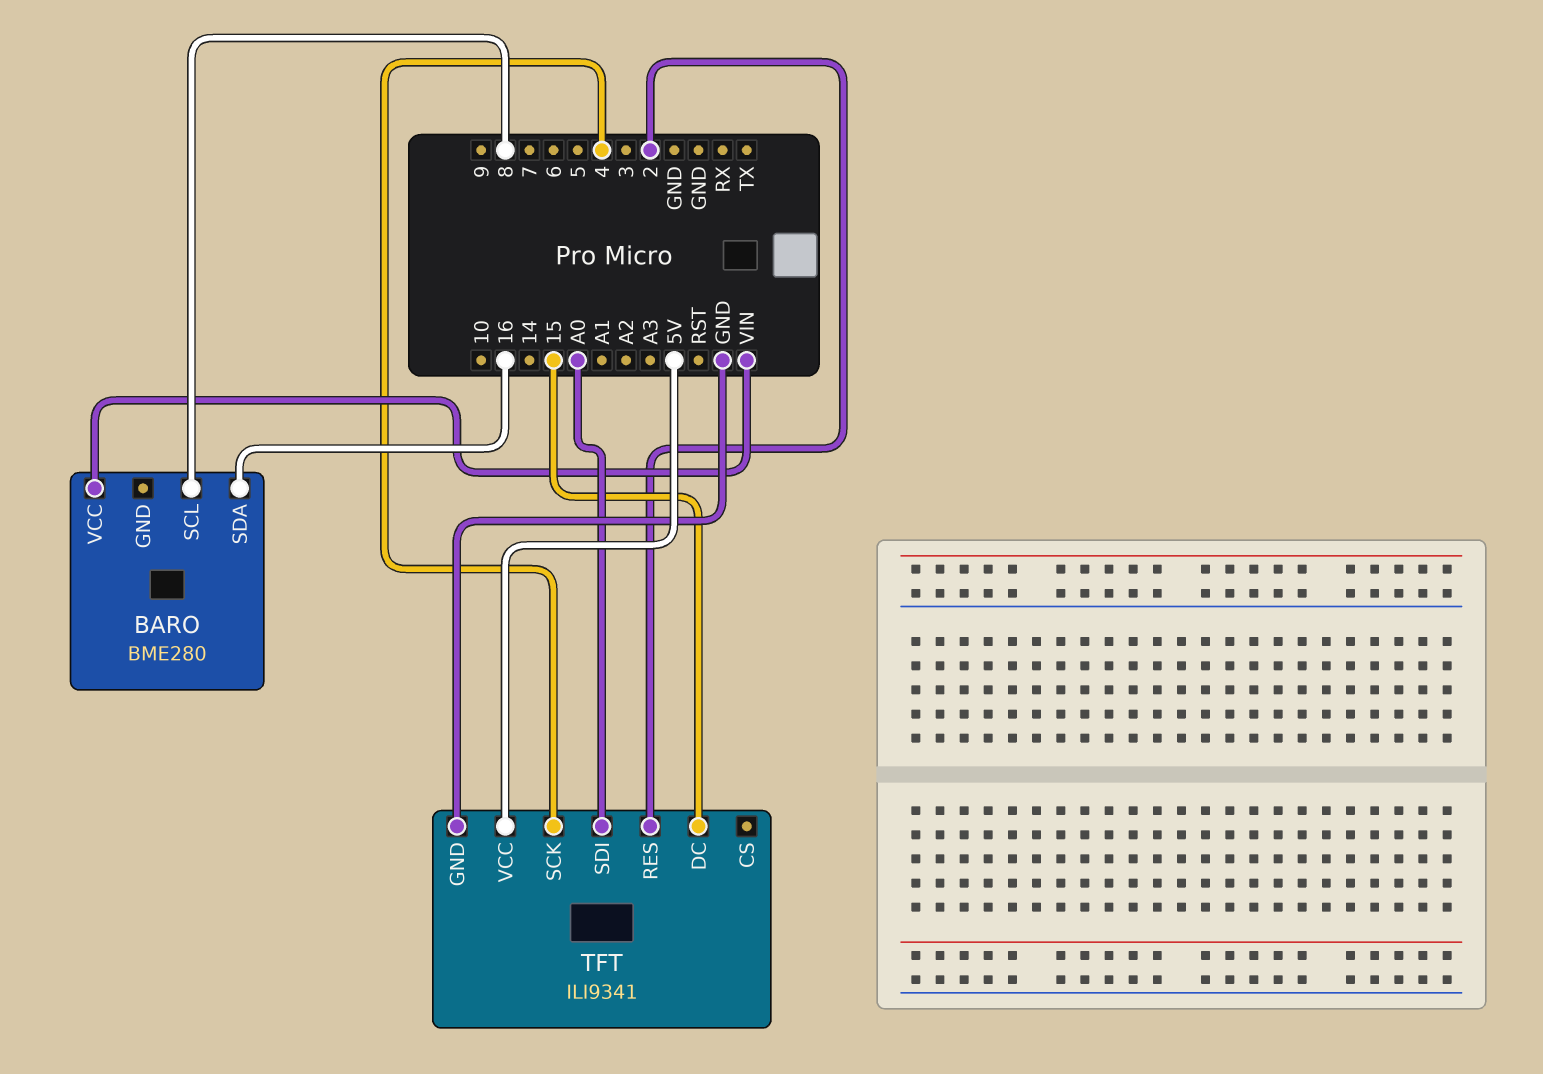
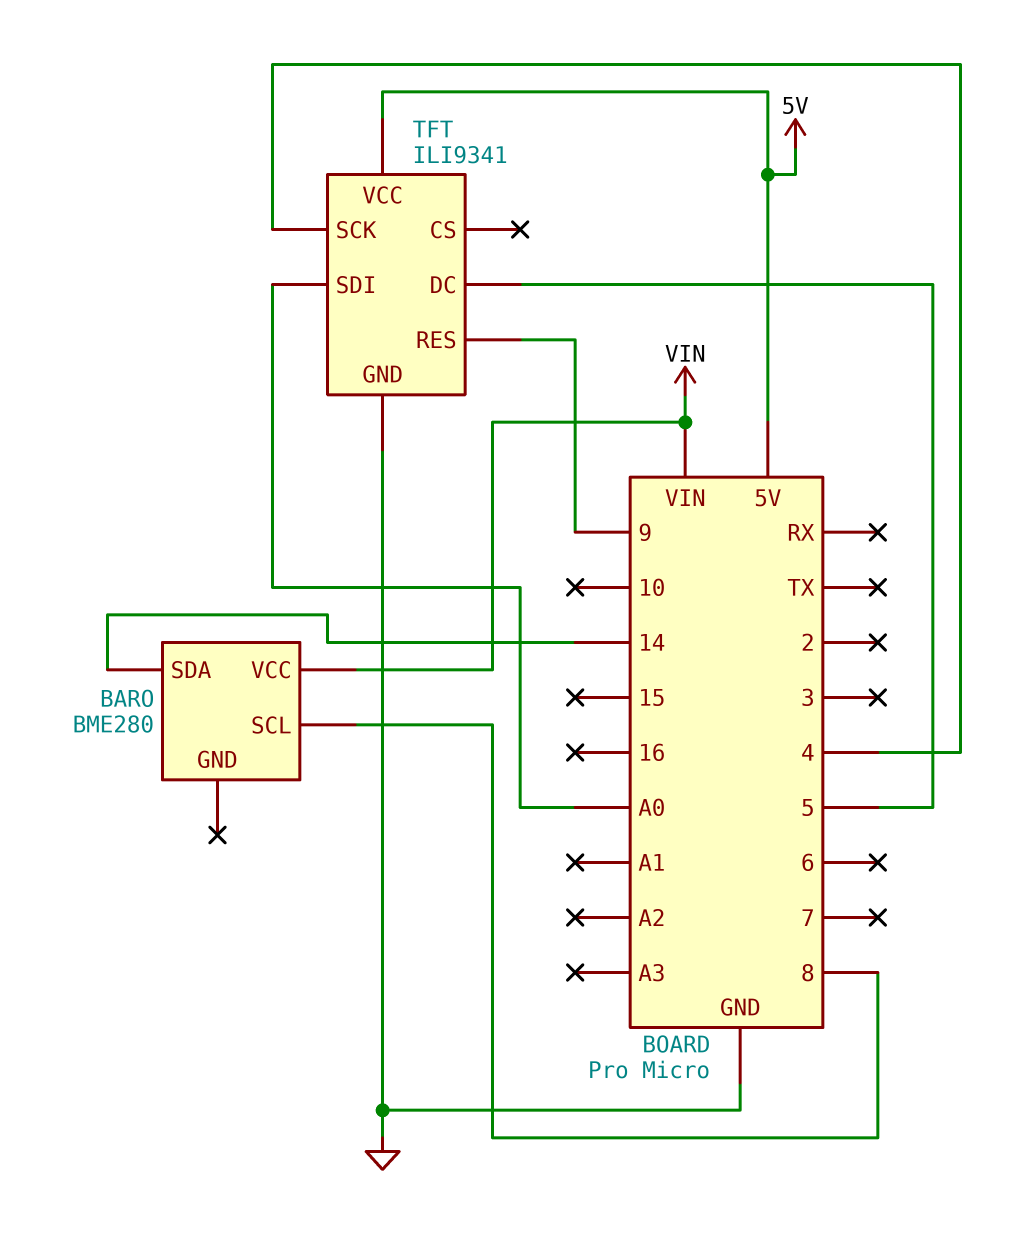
BARO pin SDA: 16 -> 14
TFT pin DC: 15 -> 5
TFT pin RES: 2 -> 9

